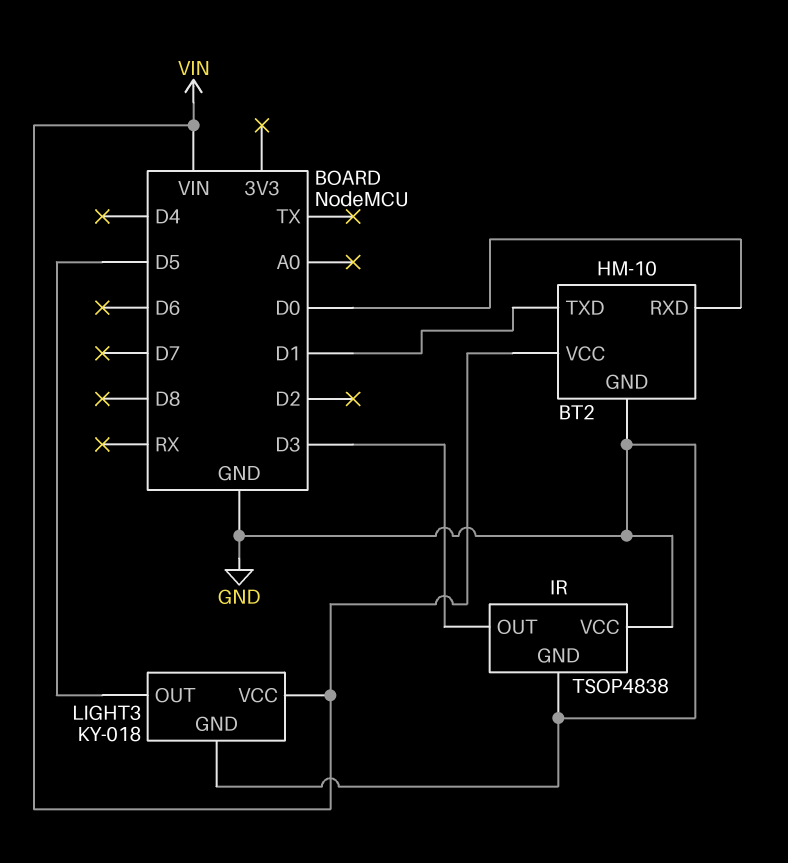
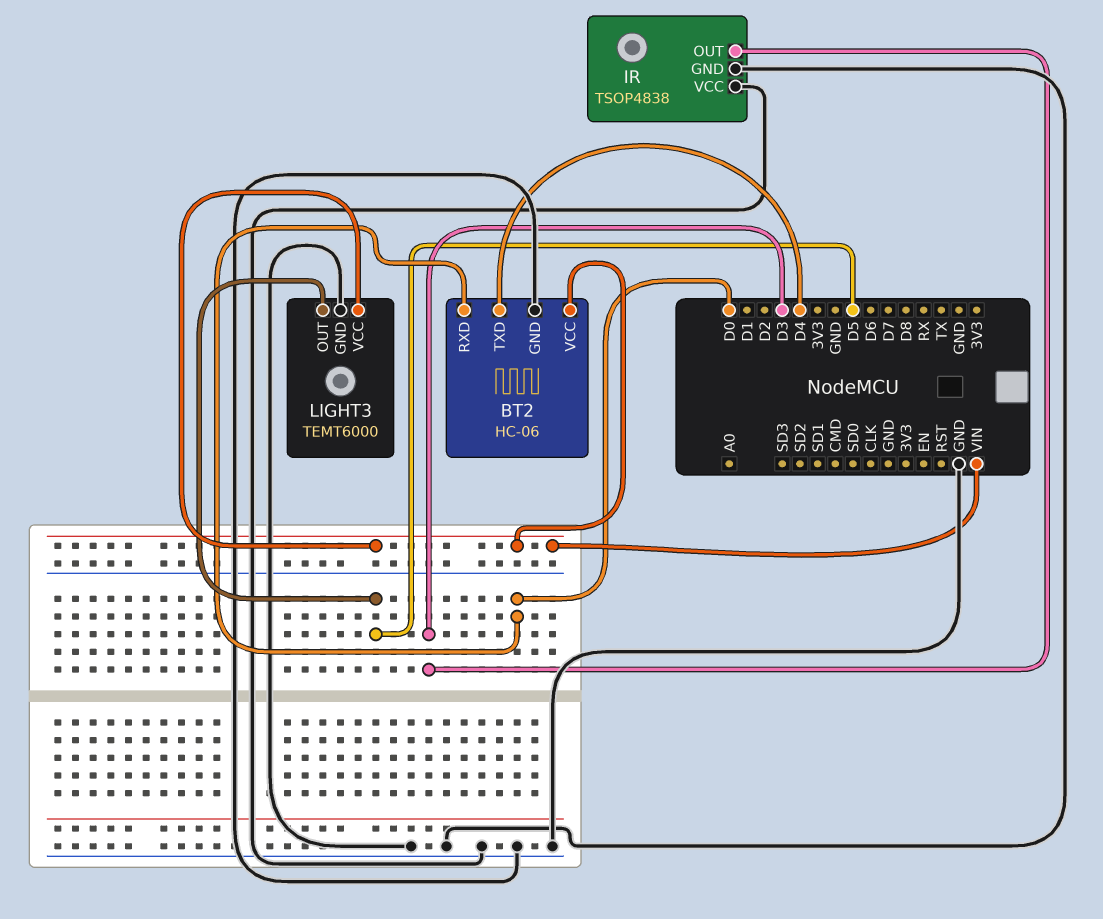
BT2: HM-10 -> HC-06
BT2 pin TXD: D1 -> D4
LIGHT3: KY-018 -> TEMT6000

